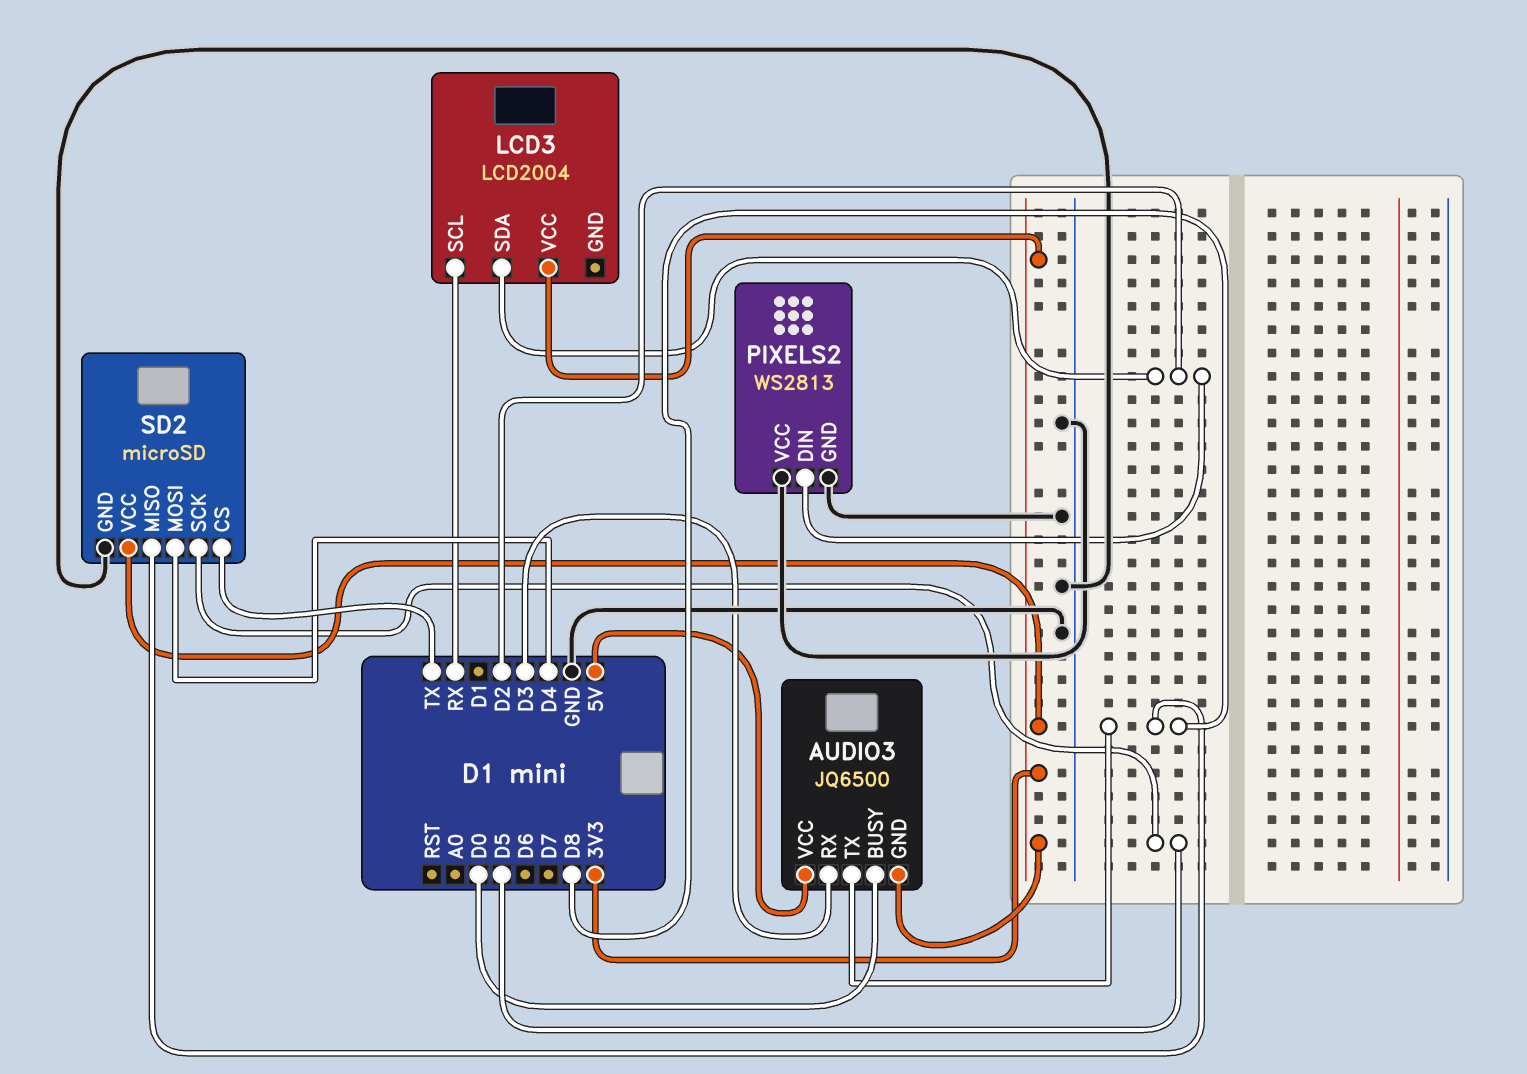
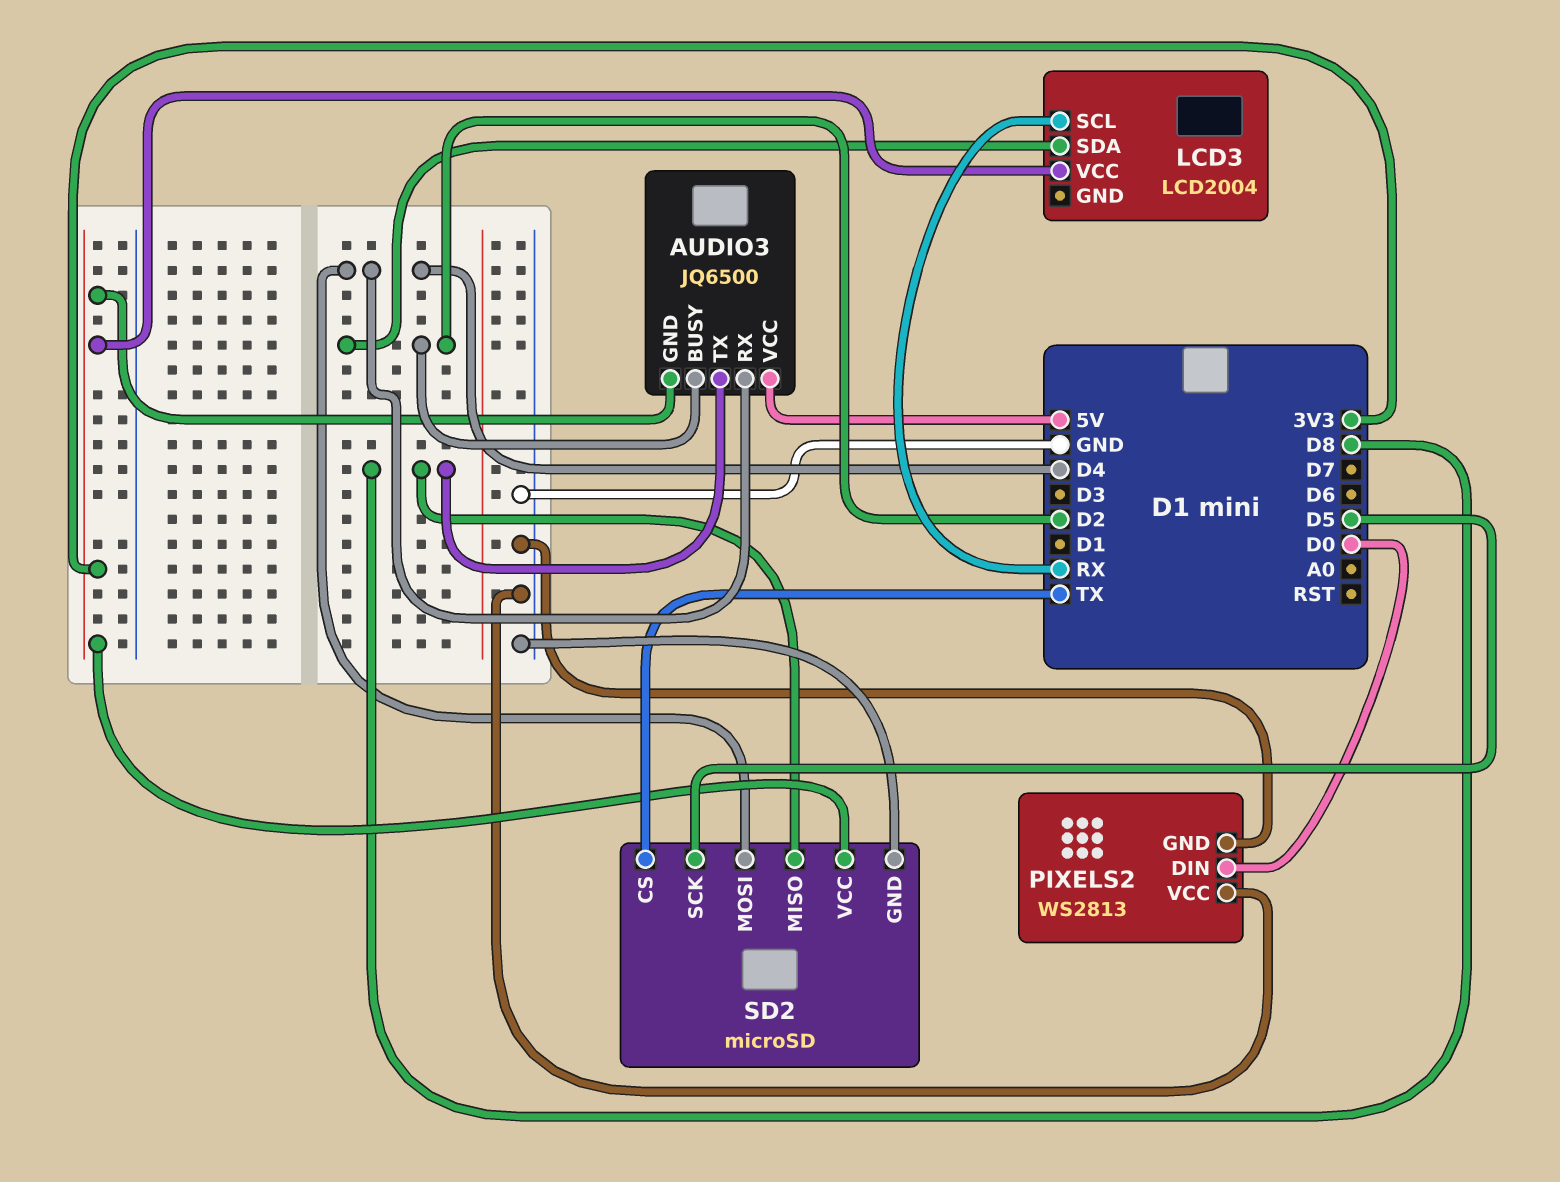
AUDIO3 pin BUSY: D0 -> D2
AUDIO3 pin RX: D3 -> D4
PIXELS2 pin DIN: D2 -> D0

